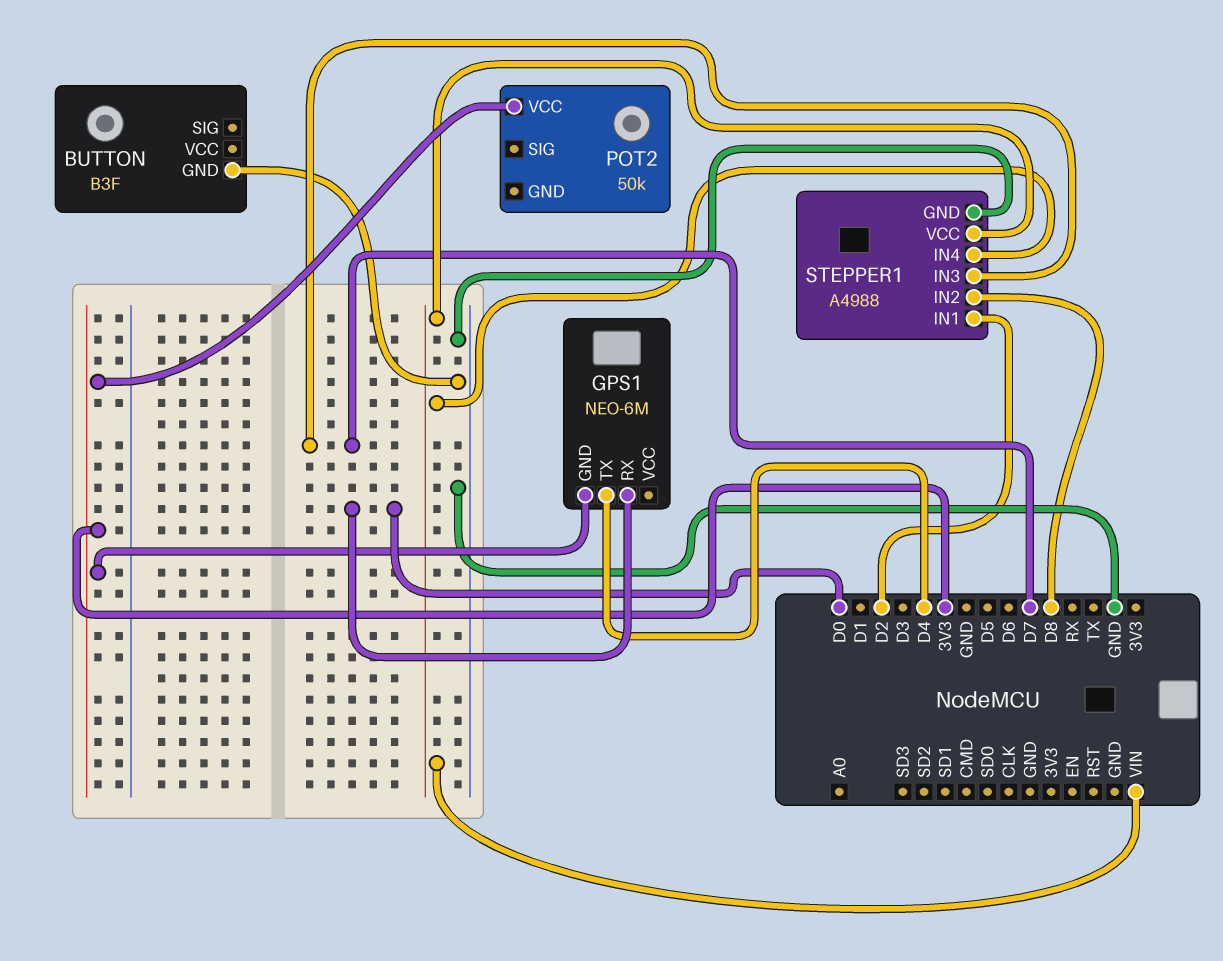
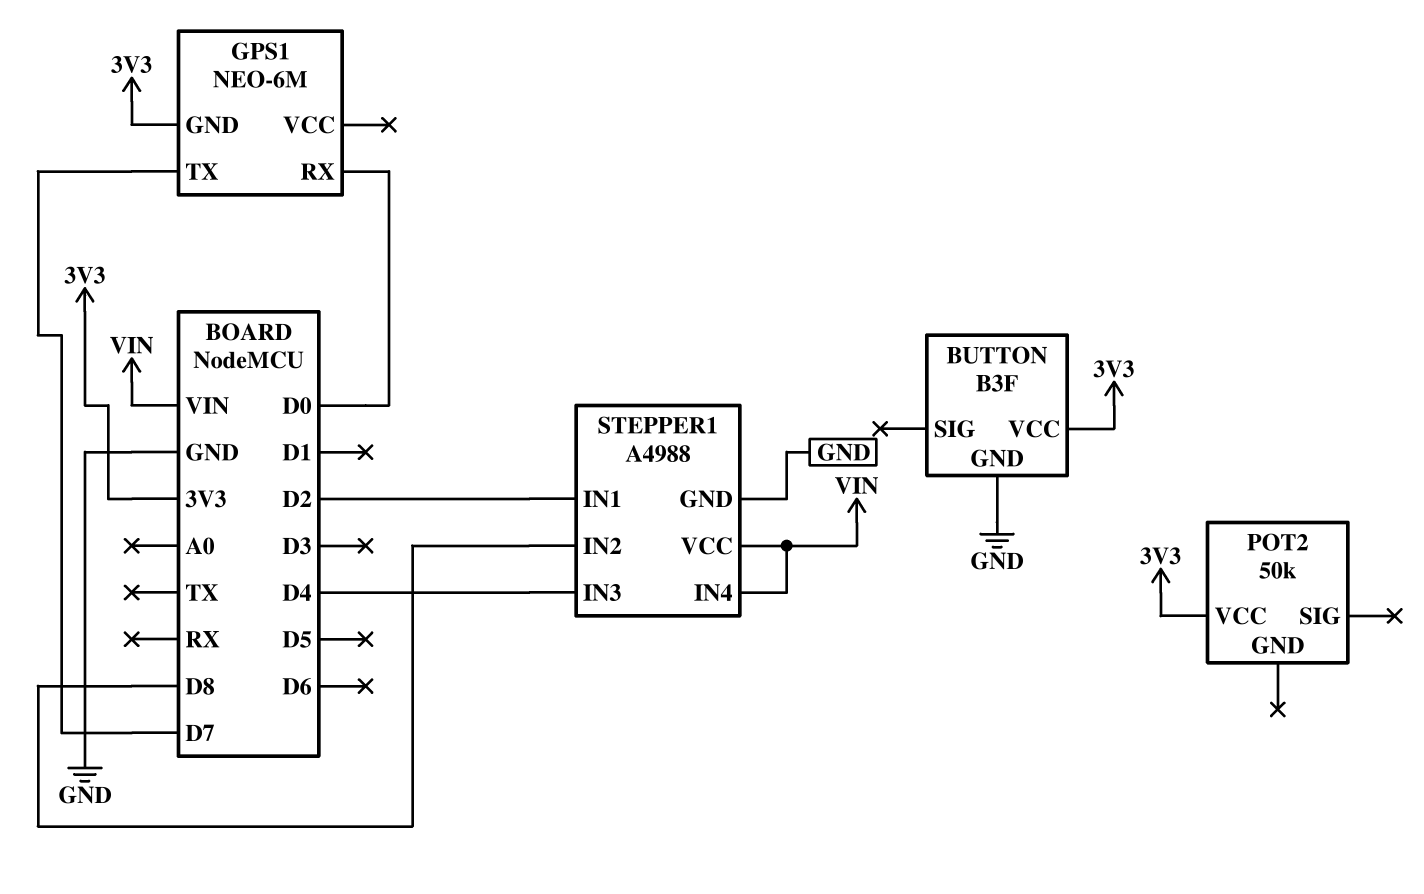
BUTTON pin VCC: none -> 3V3
GPS1 pin TX: D4 -> D7
STEPPER1 pin IN3: D7 -> D4

